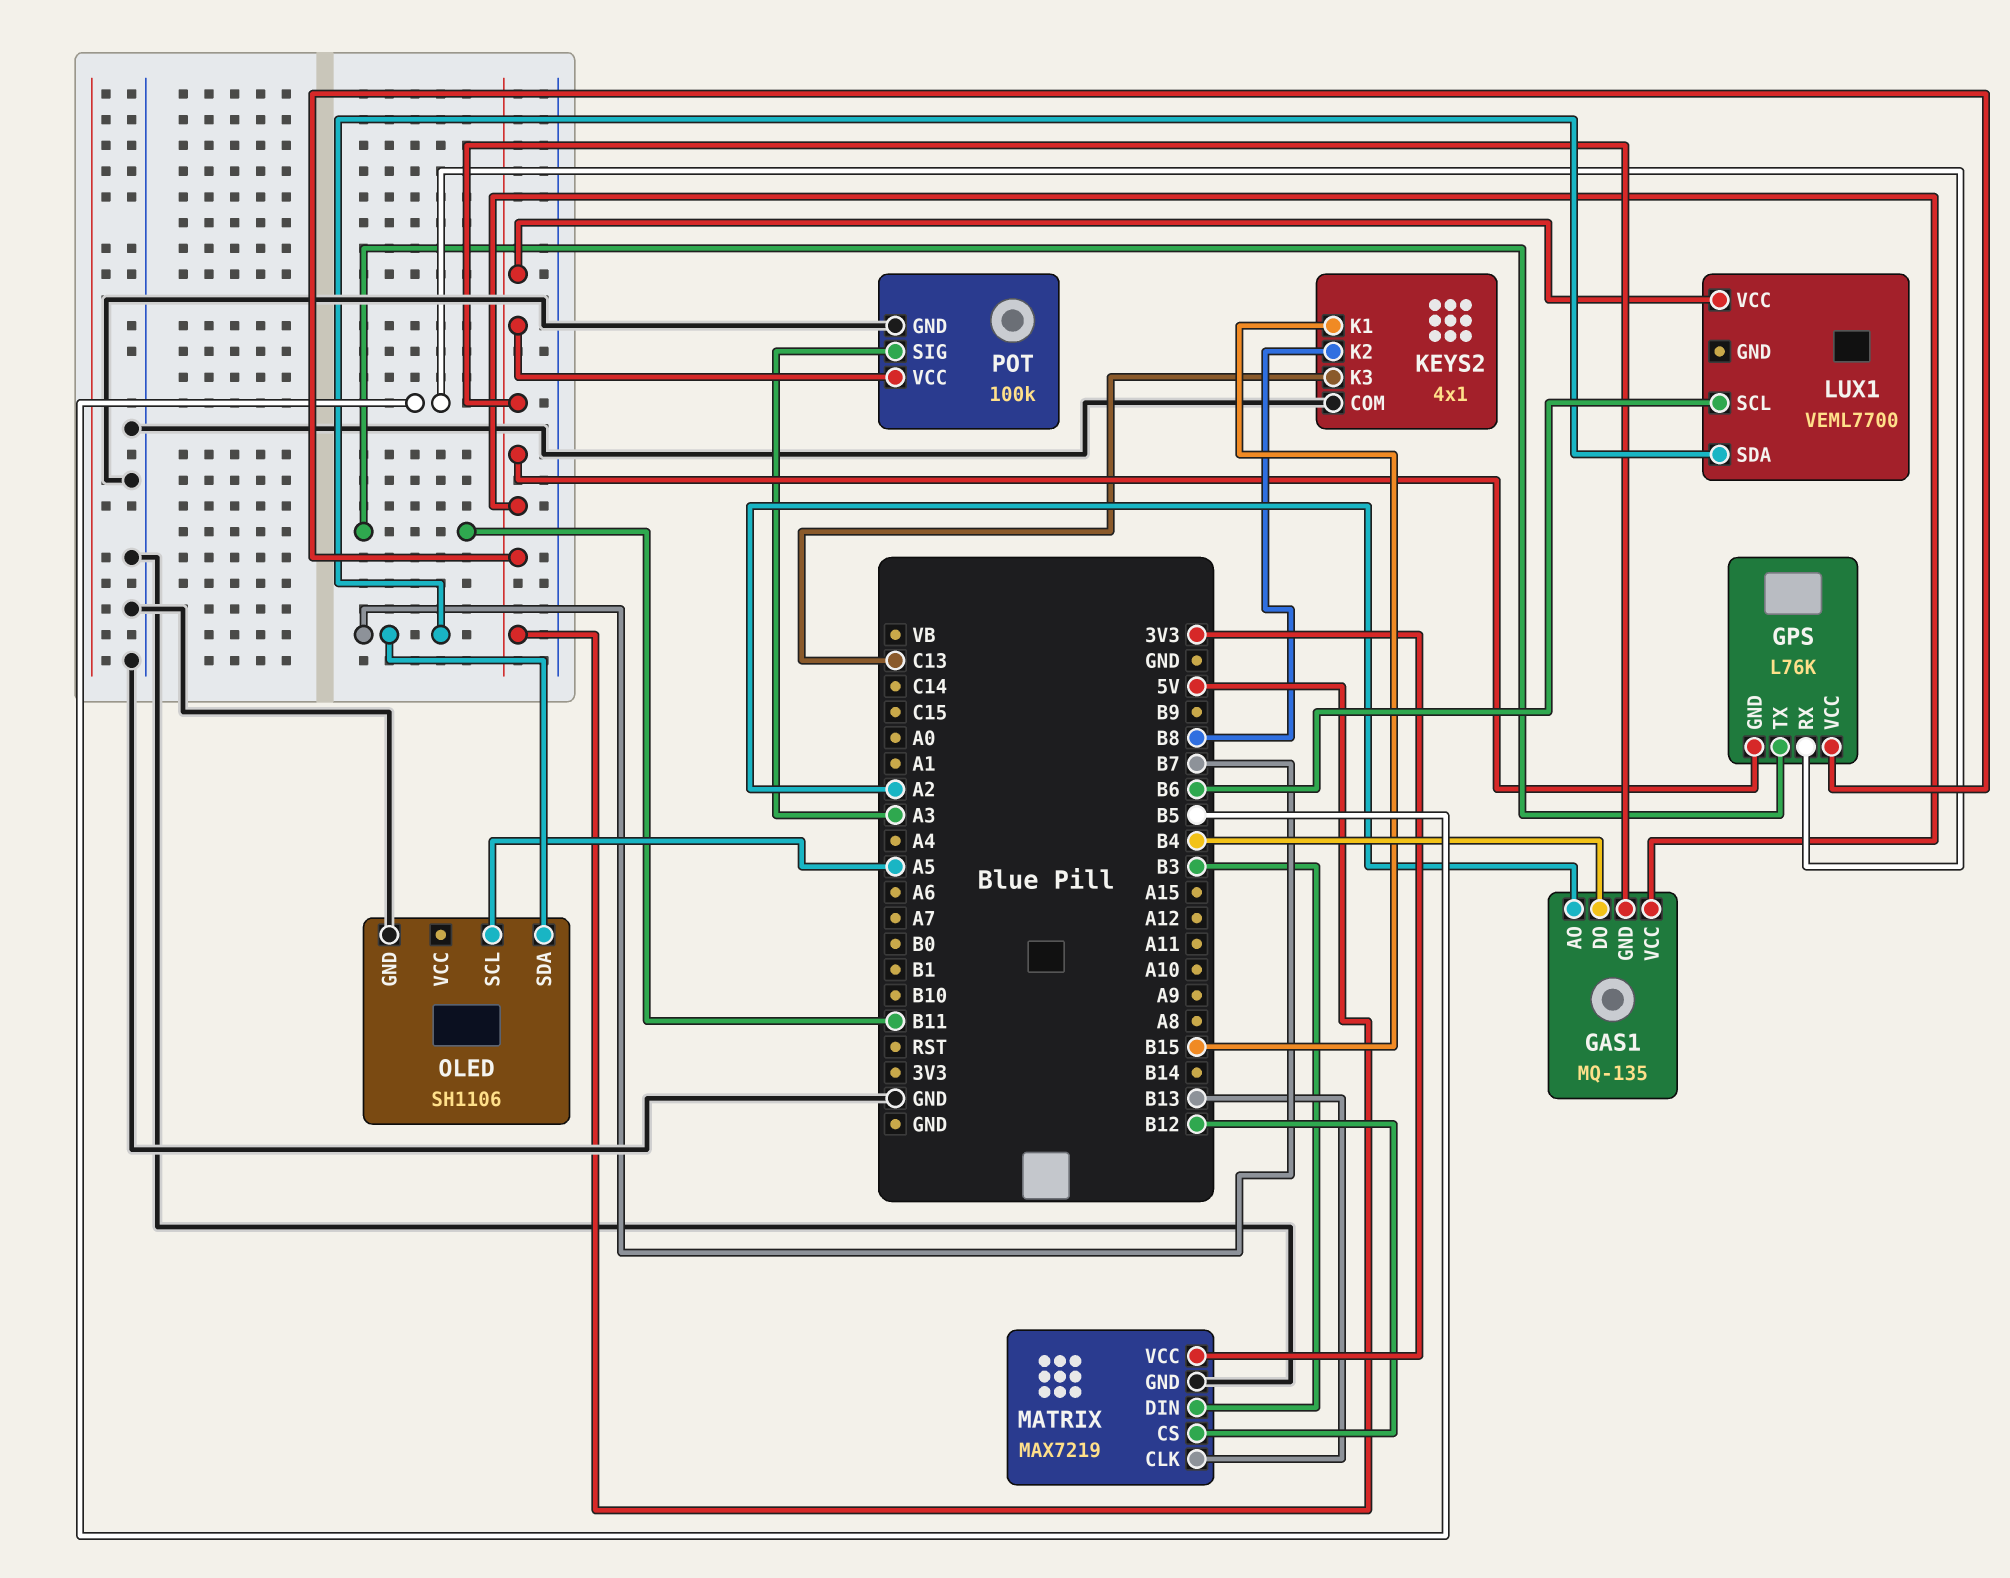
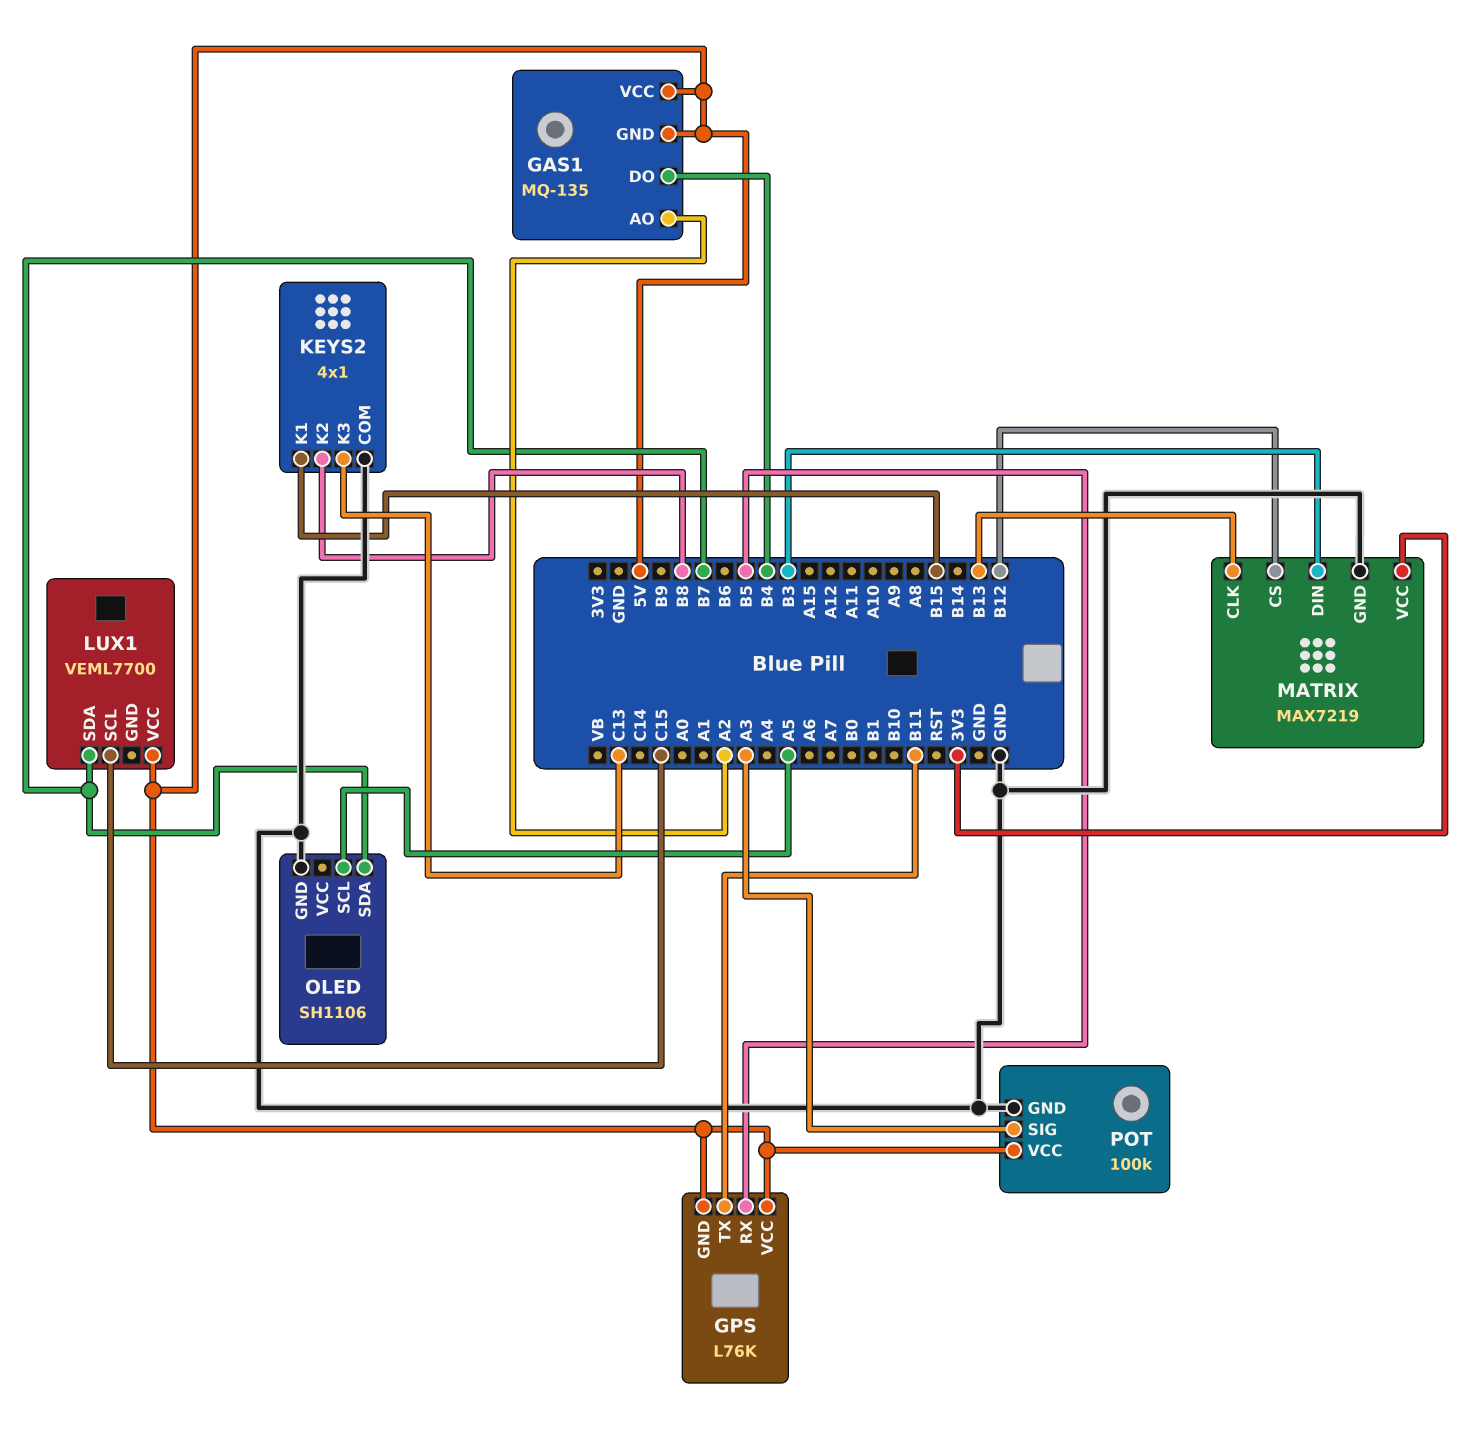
LUX1 pin SCL: B6 -> C15

